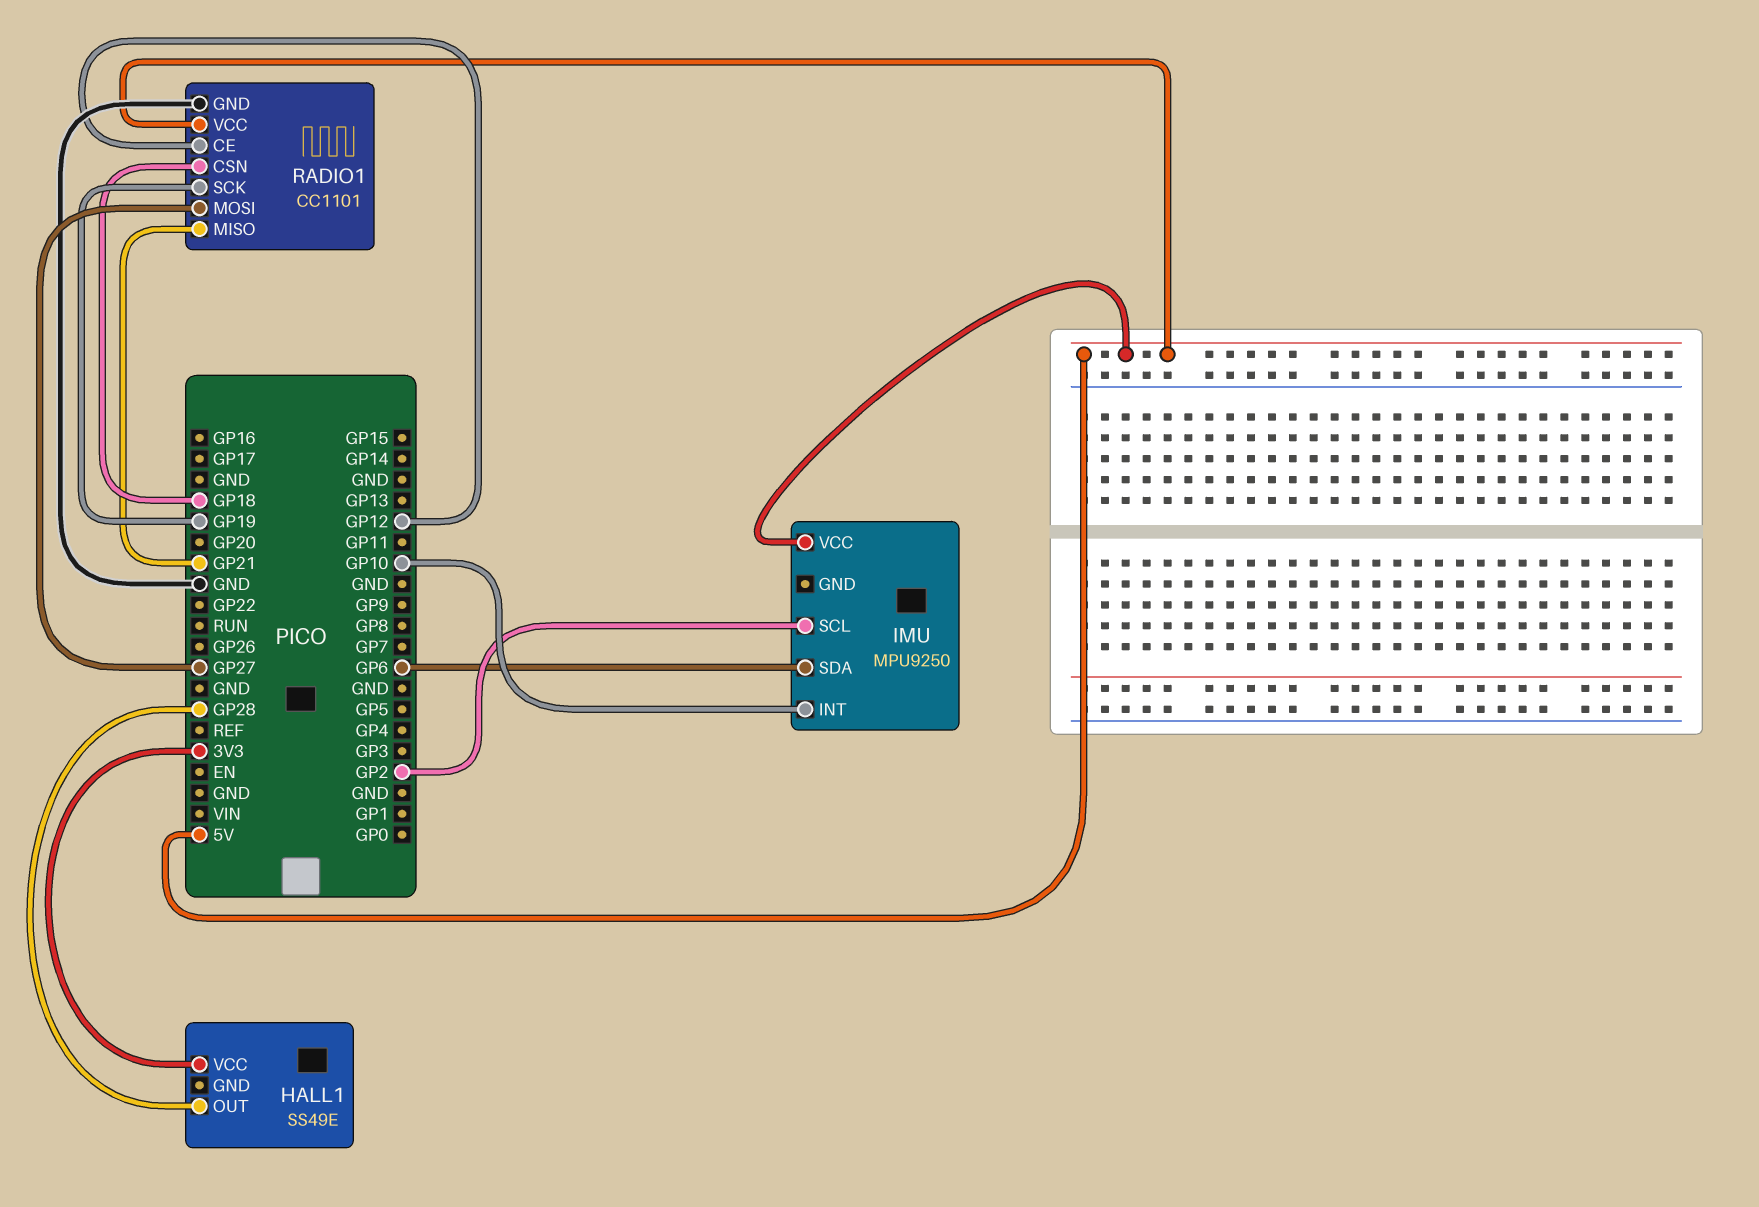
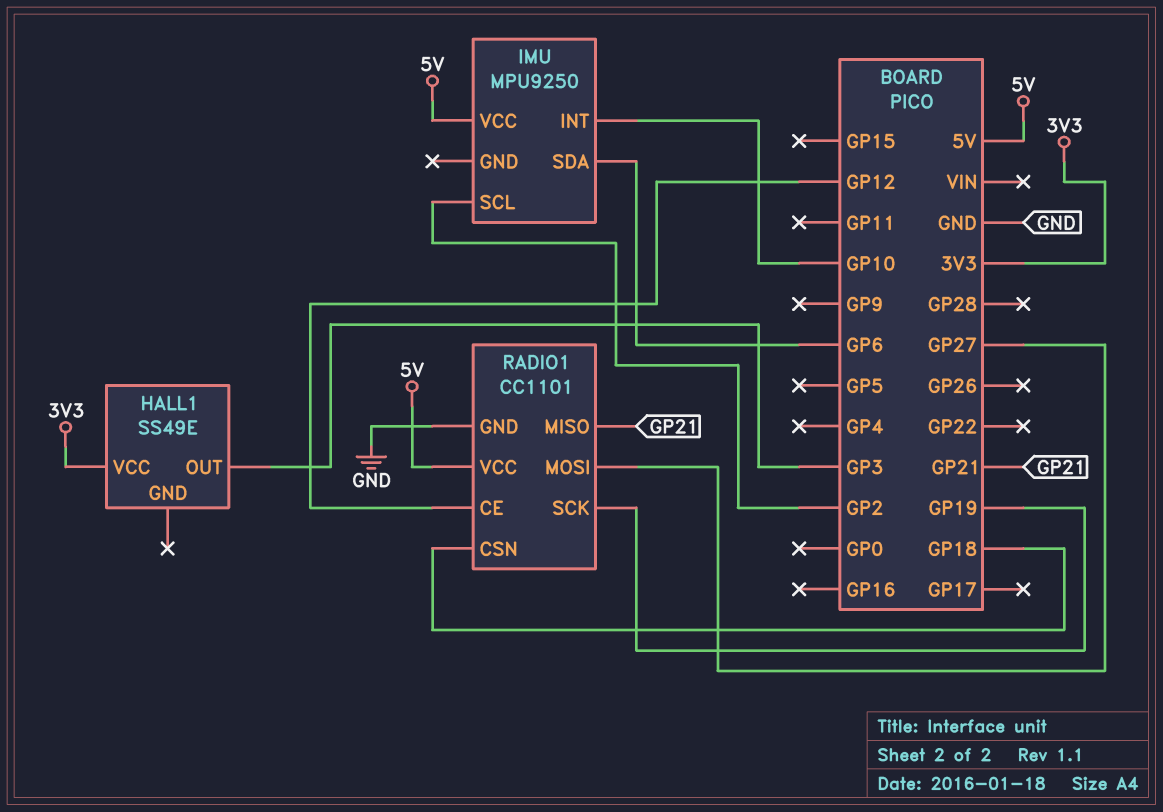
HALL1 pin OUT: GP28 -> GP3

